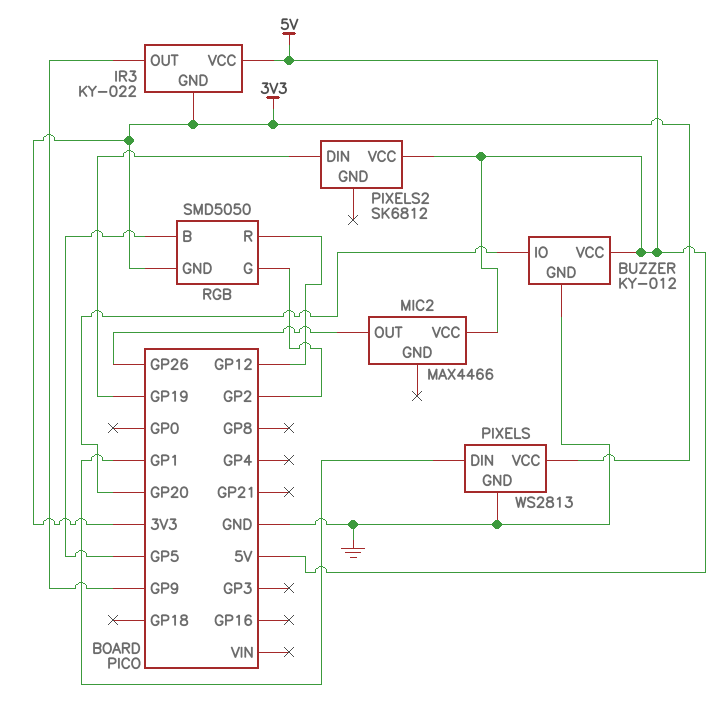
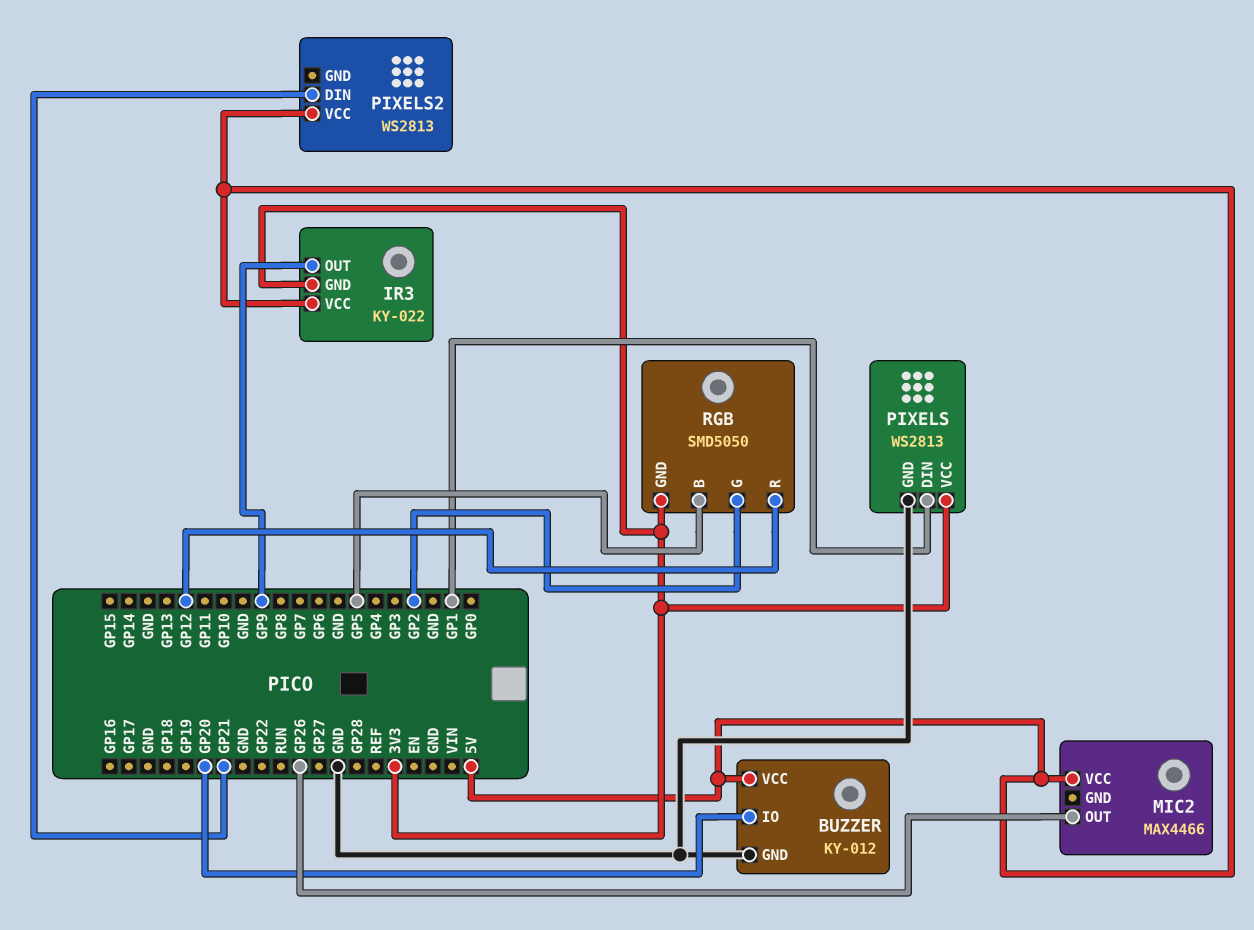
PIXELS2: SK6812 -> WS2813
PIXELS2 pin DIN: GP19 -> GP21

